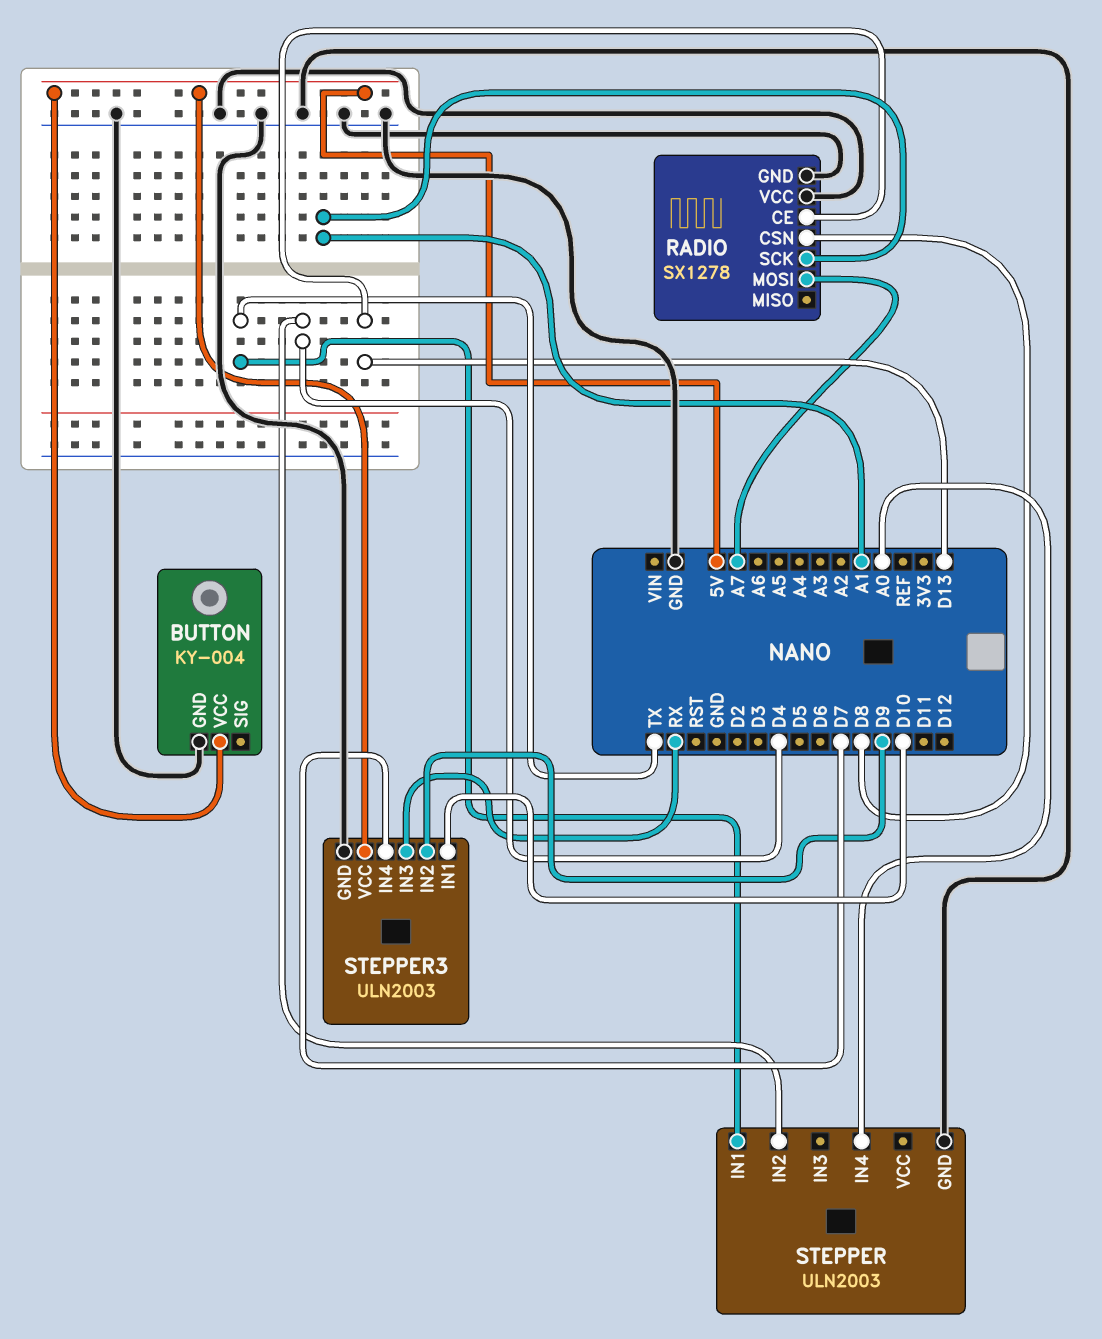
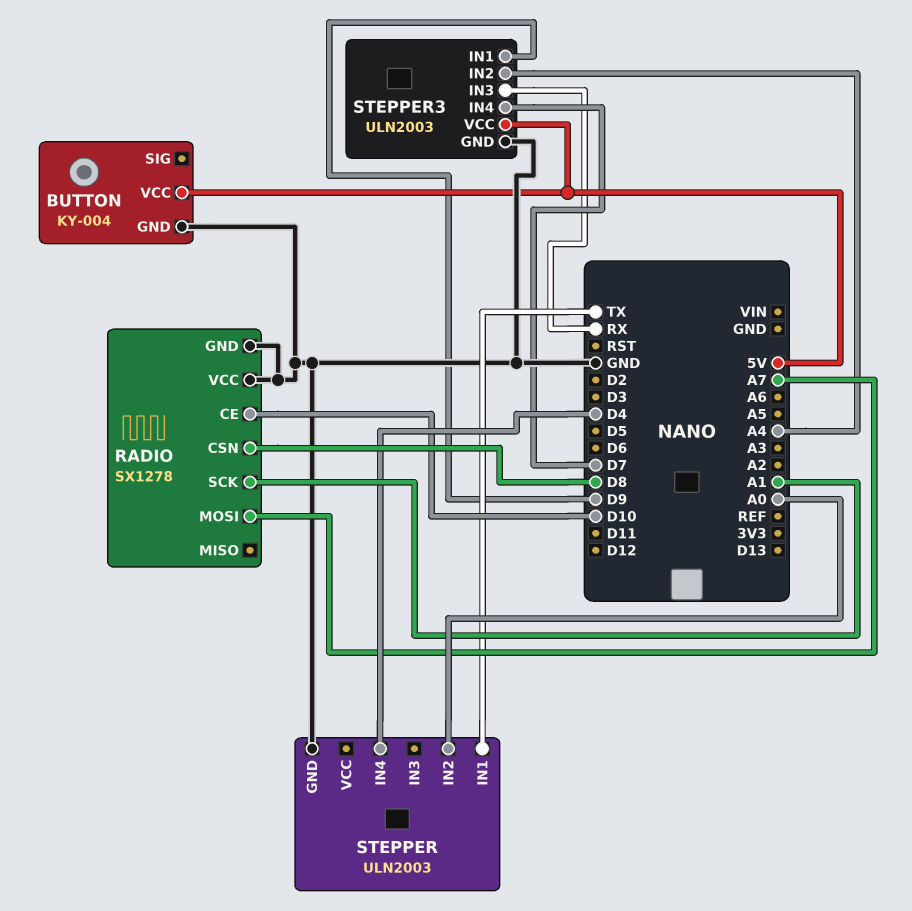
RADIO pin CE: D13 -> D10
STEPPER pin IN2: D4 -> A0
STEPPER pin IN4: A0 -> D4
STEPPER3 pin IN1: D10 -> D9
STEPPER3 pin IN2: D9 -> A4

